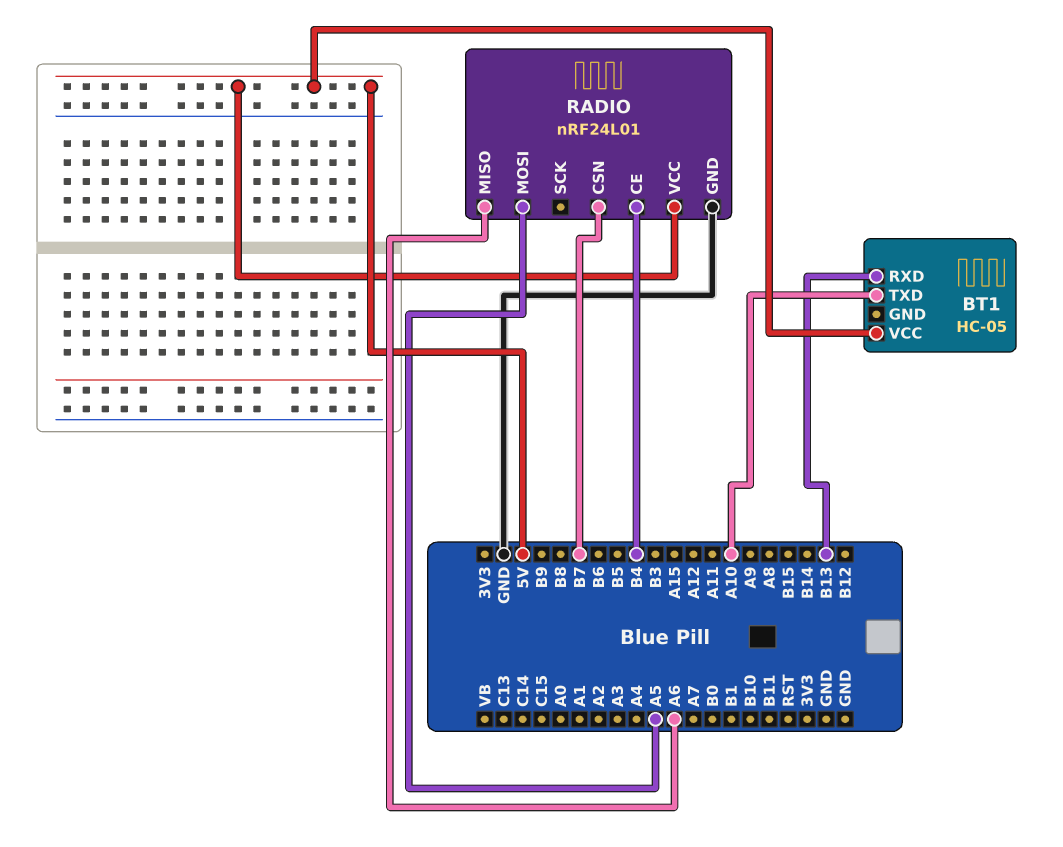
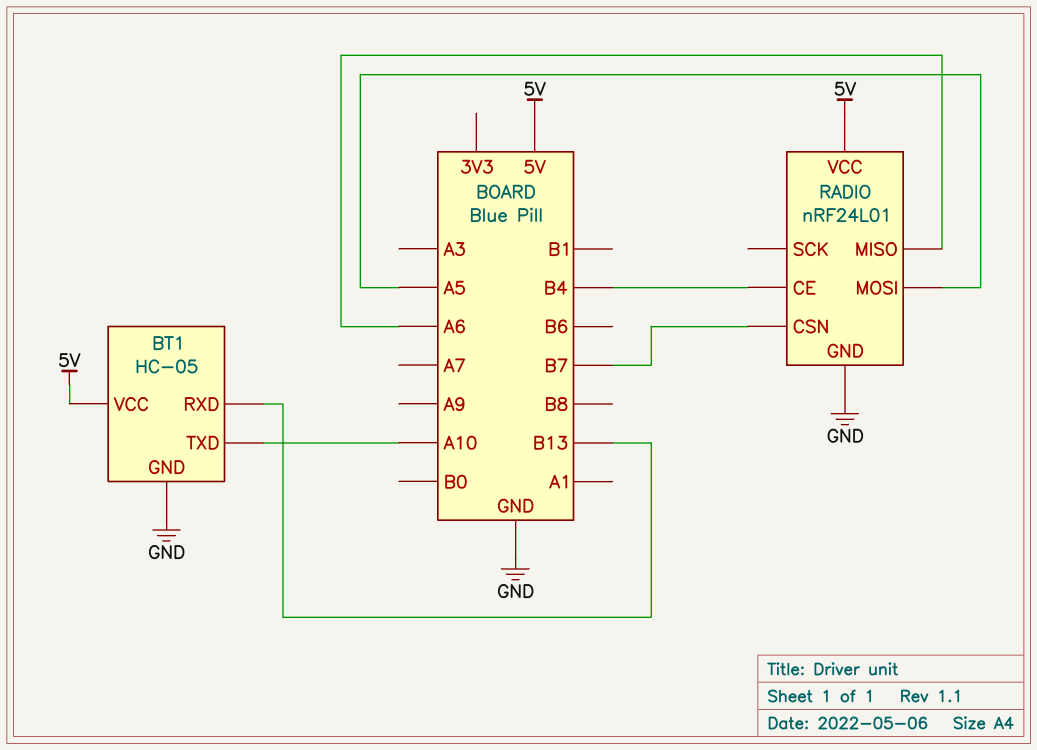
BT1 pin GND: none -> GND

